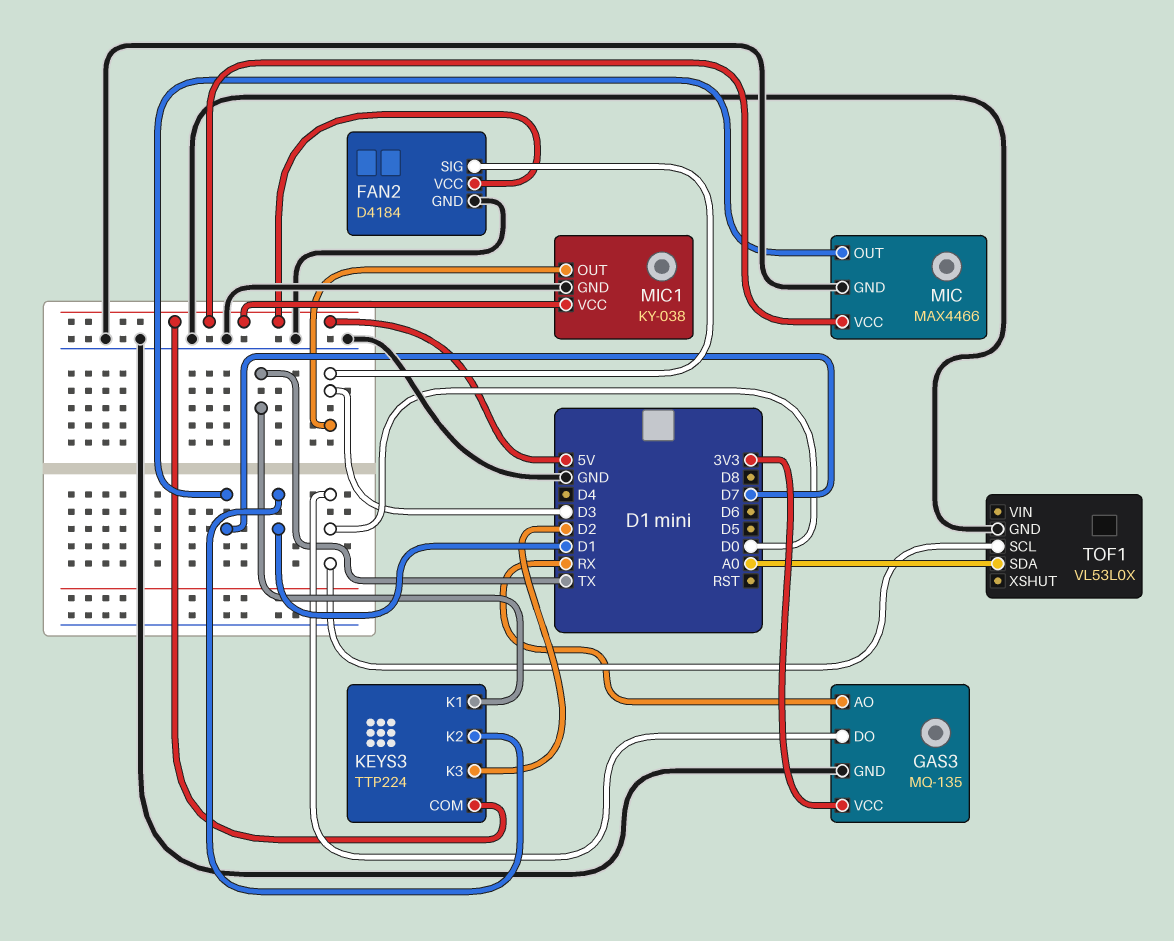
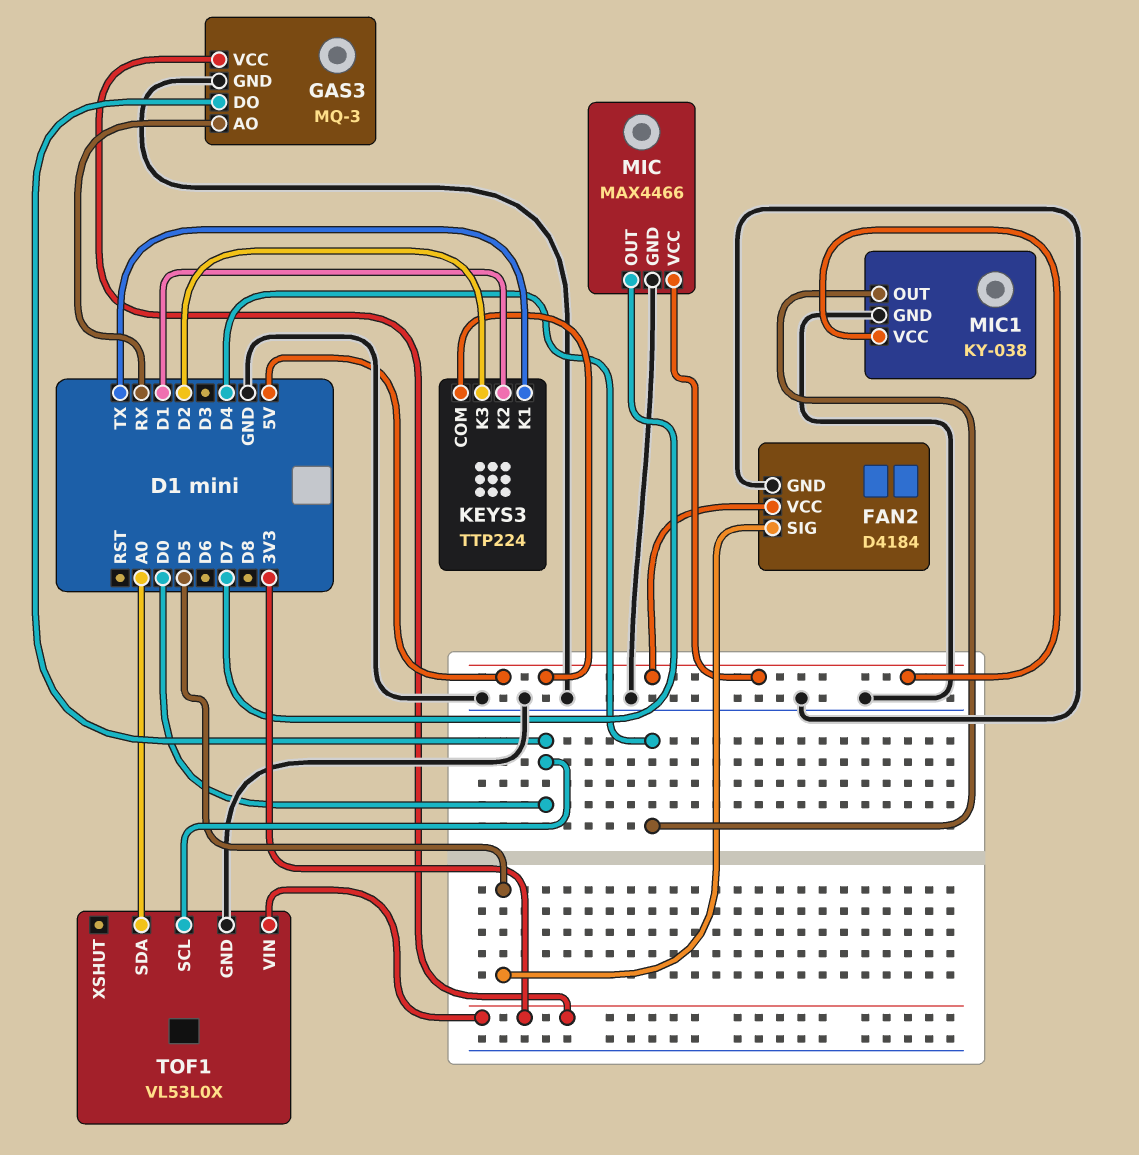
FAN2 pin SIG: D3 -> D5
GAS3: MQ-135 -> MQ-3
MIC1 pin OUT: D3 -> D4
TOF1 pin VIN: none -> 3V3

